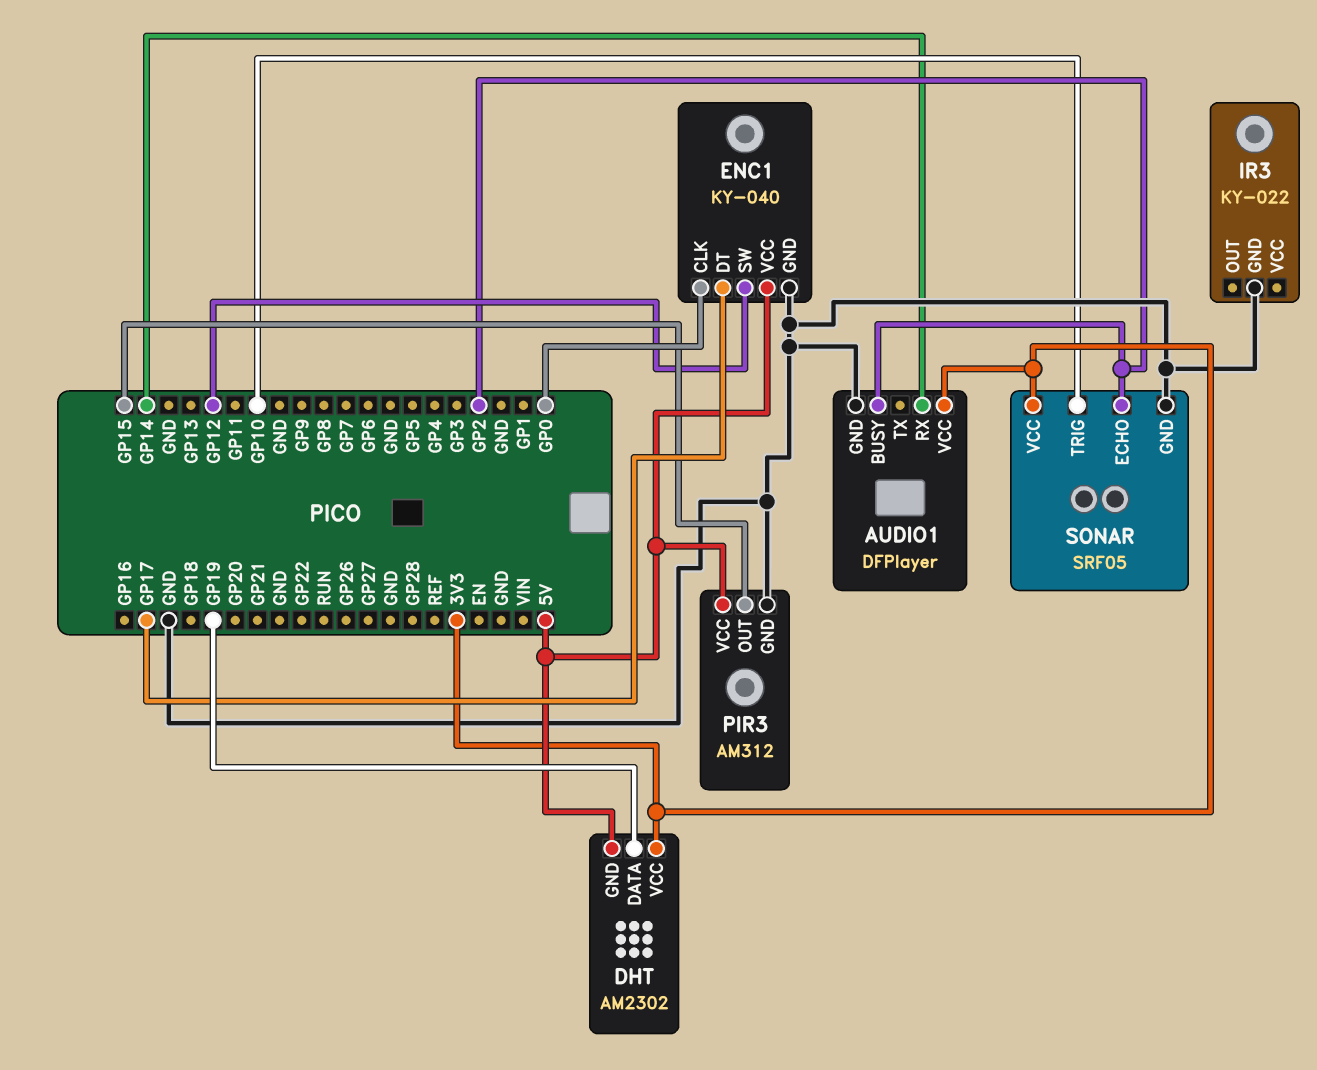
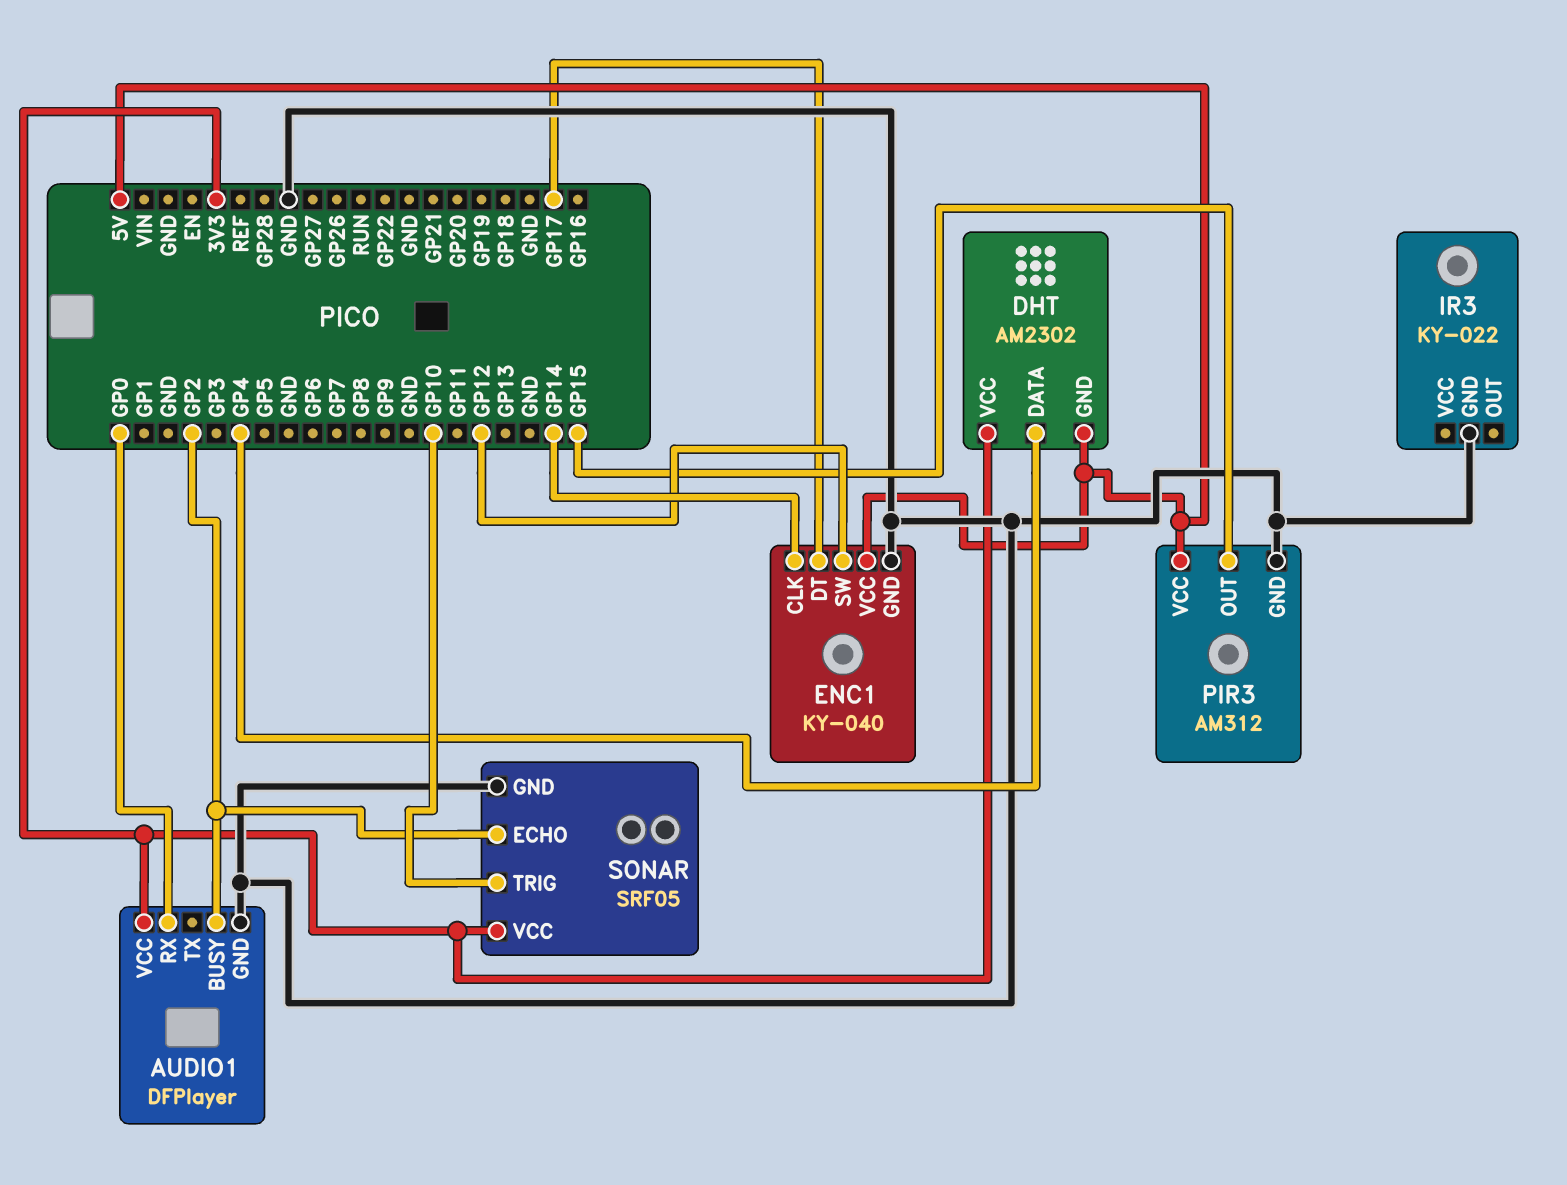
AUDIO1 pin RX: GP14 -> GP0
DHT pin DATA: GP19 -> GP4
ENC1 pin CLK: GP0 -> GP14

